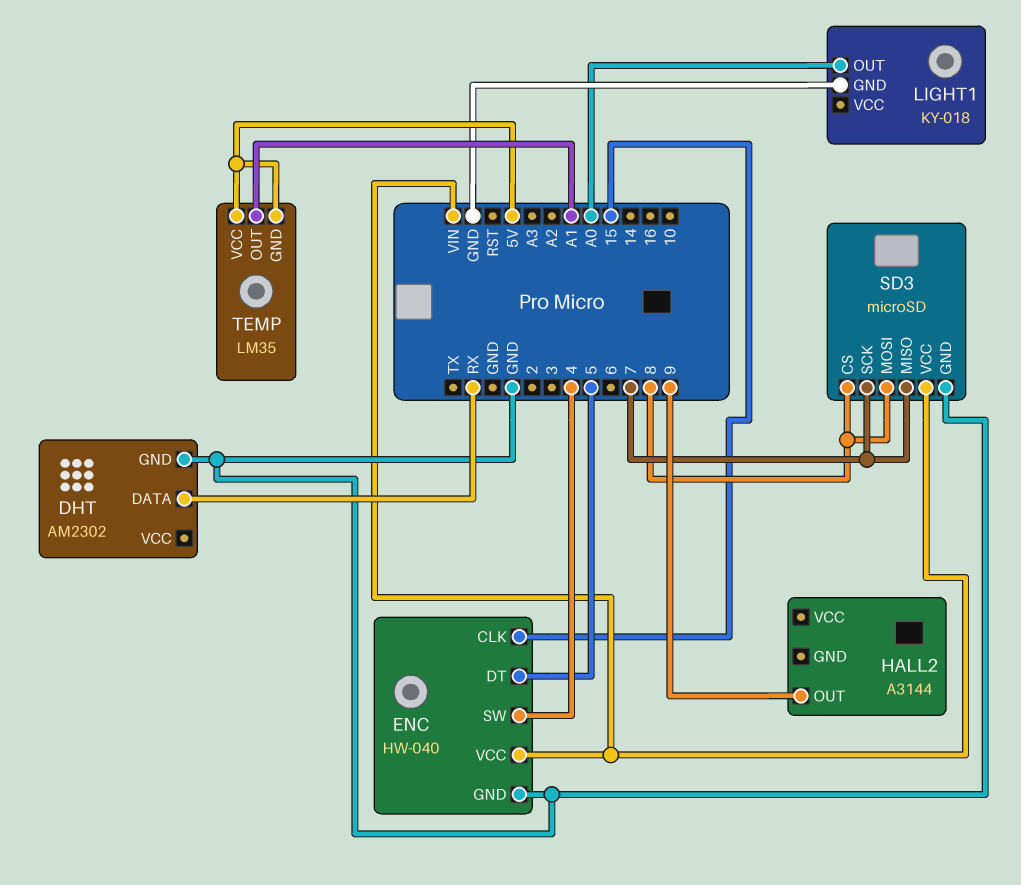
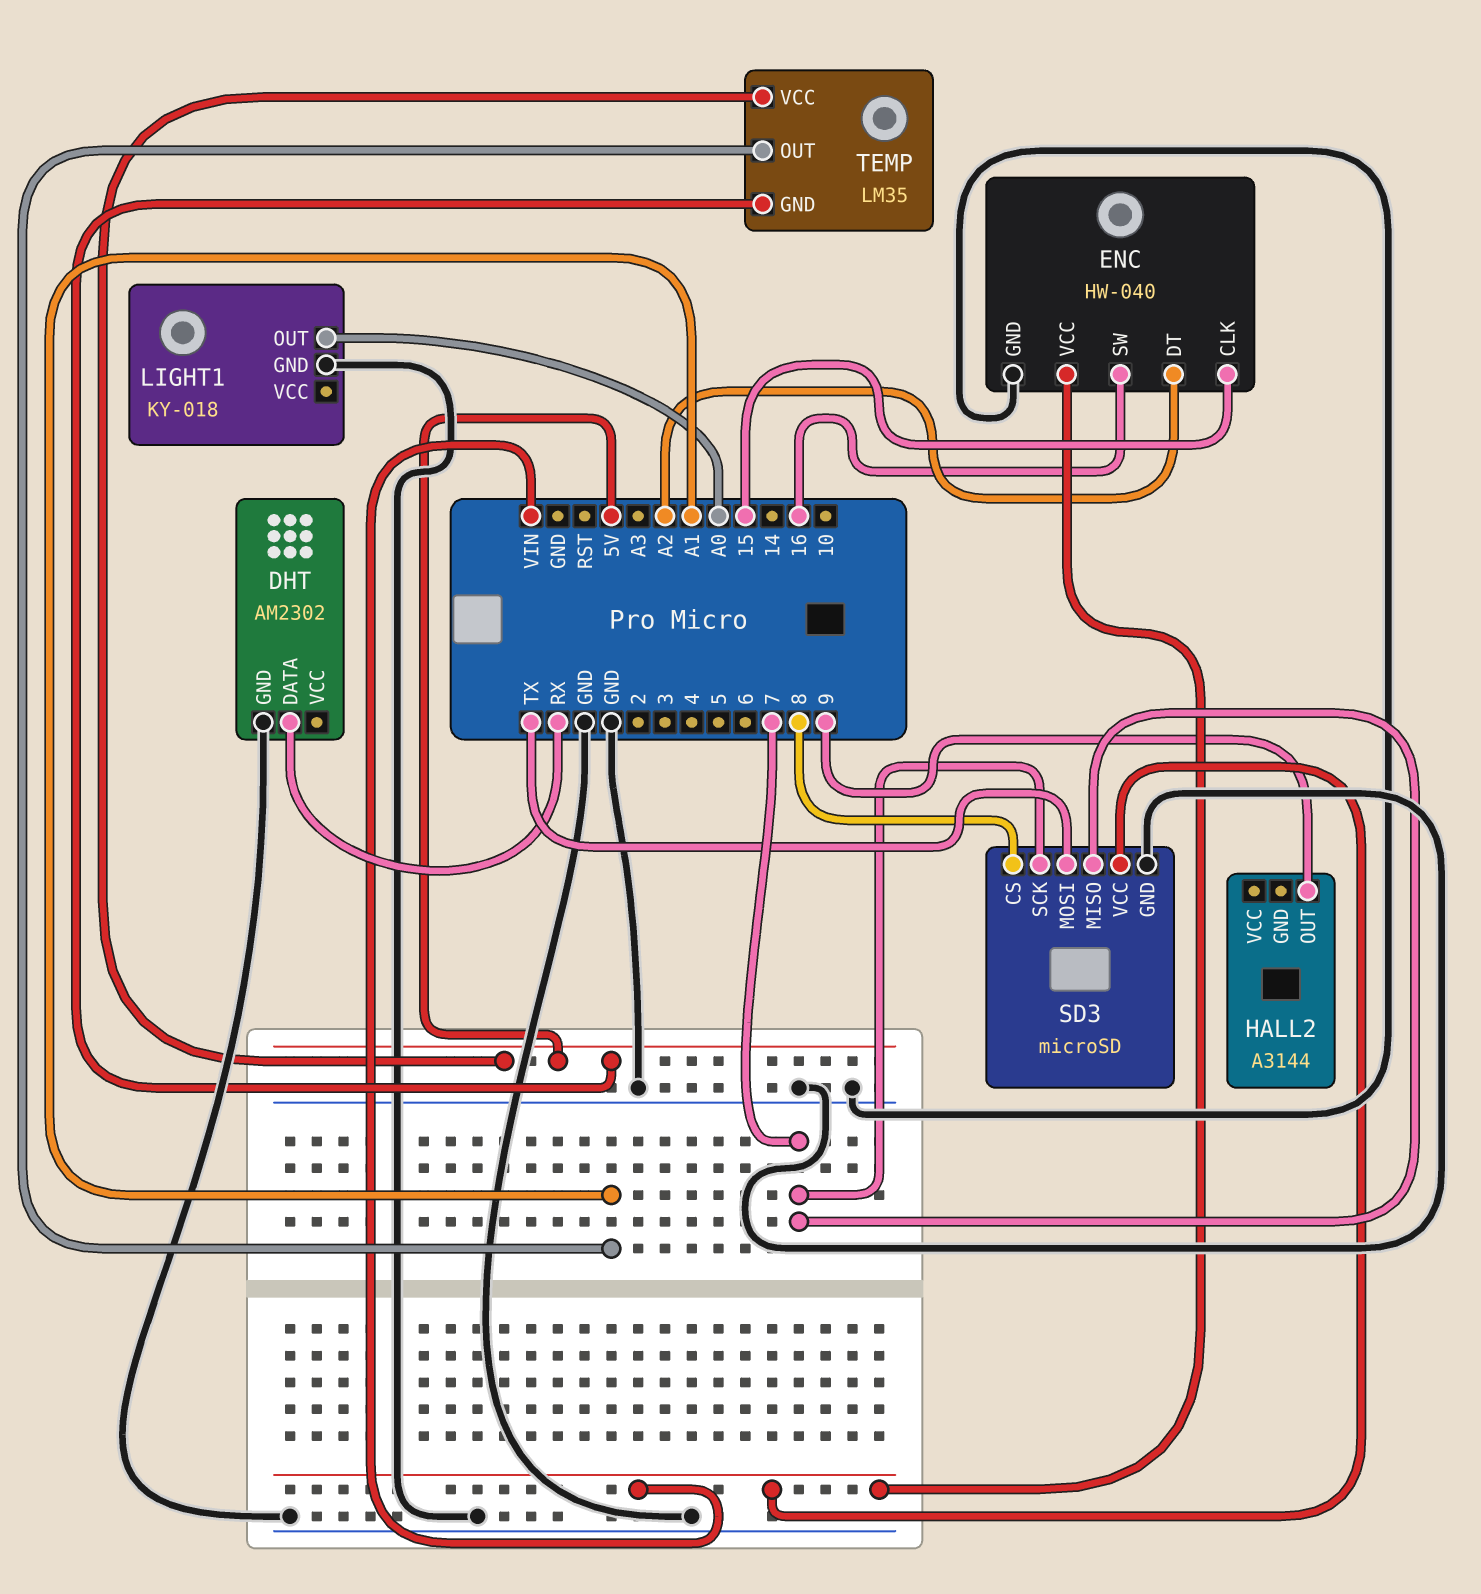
ENC pin DT: 5 -> A2
ENC pin SW: 4 -> 16
SD3 pin MOSI: 8 -> TX

